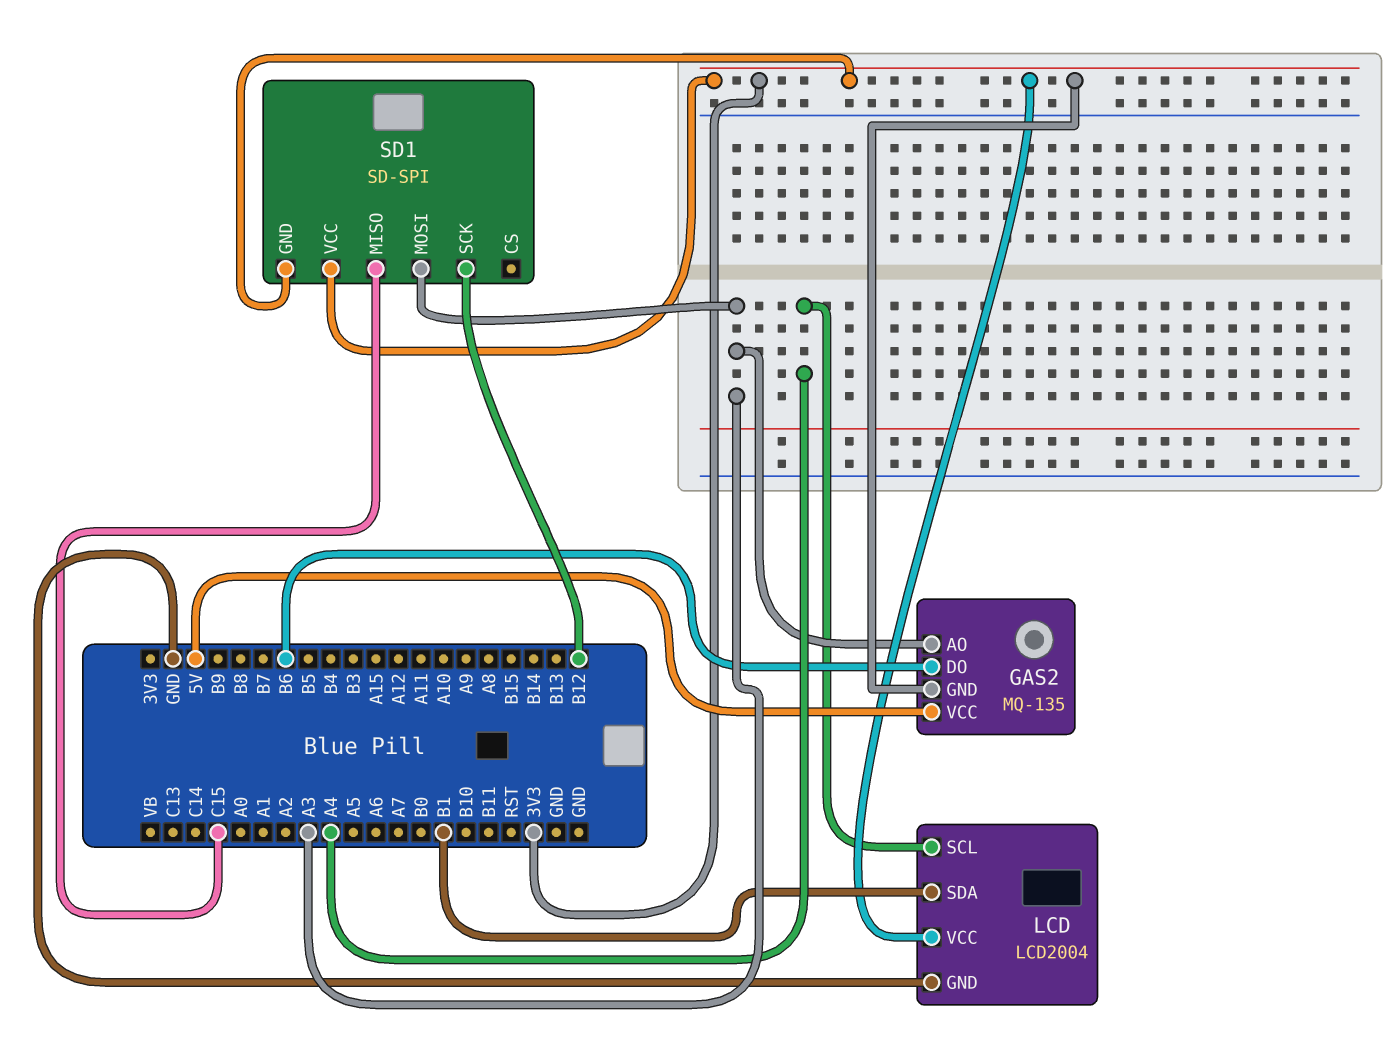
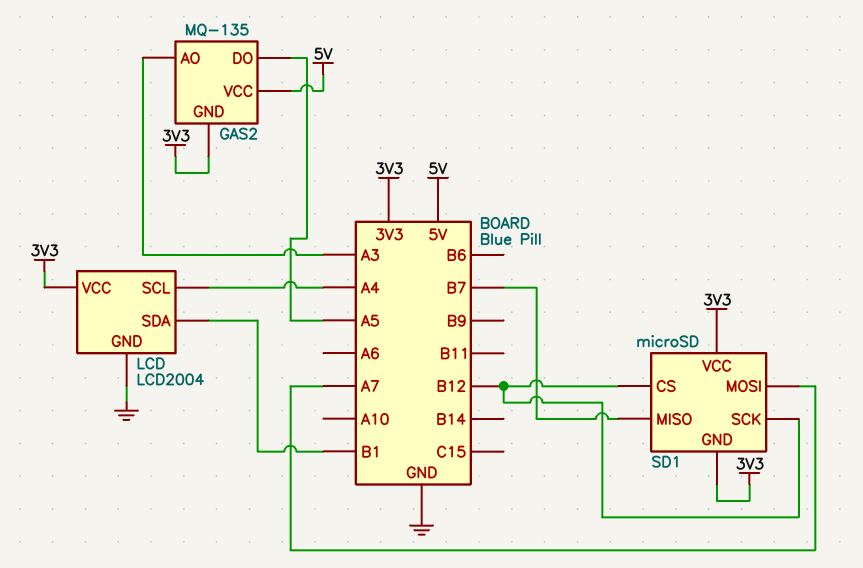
GAS2 pin DO: B6 -> A5
SD1: SD-SPI -> microSD
SD1 pin CS: none -> B12
SD1 pin MISO: C15 -> B7
SD1 pin MOSI: A3 -> A7

